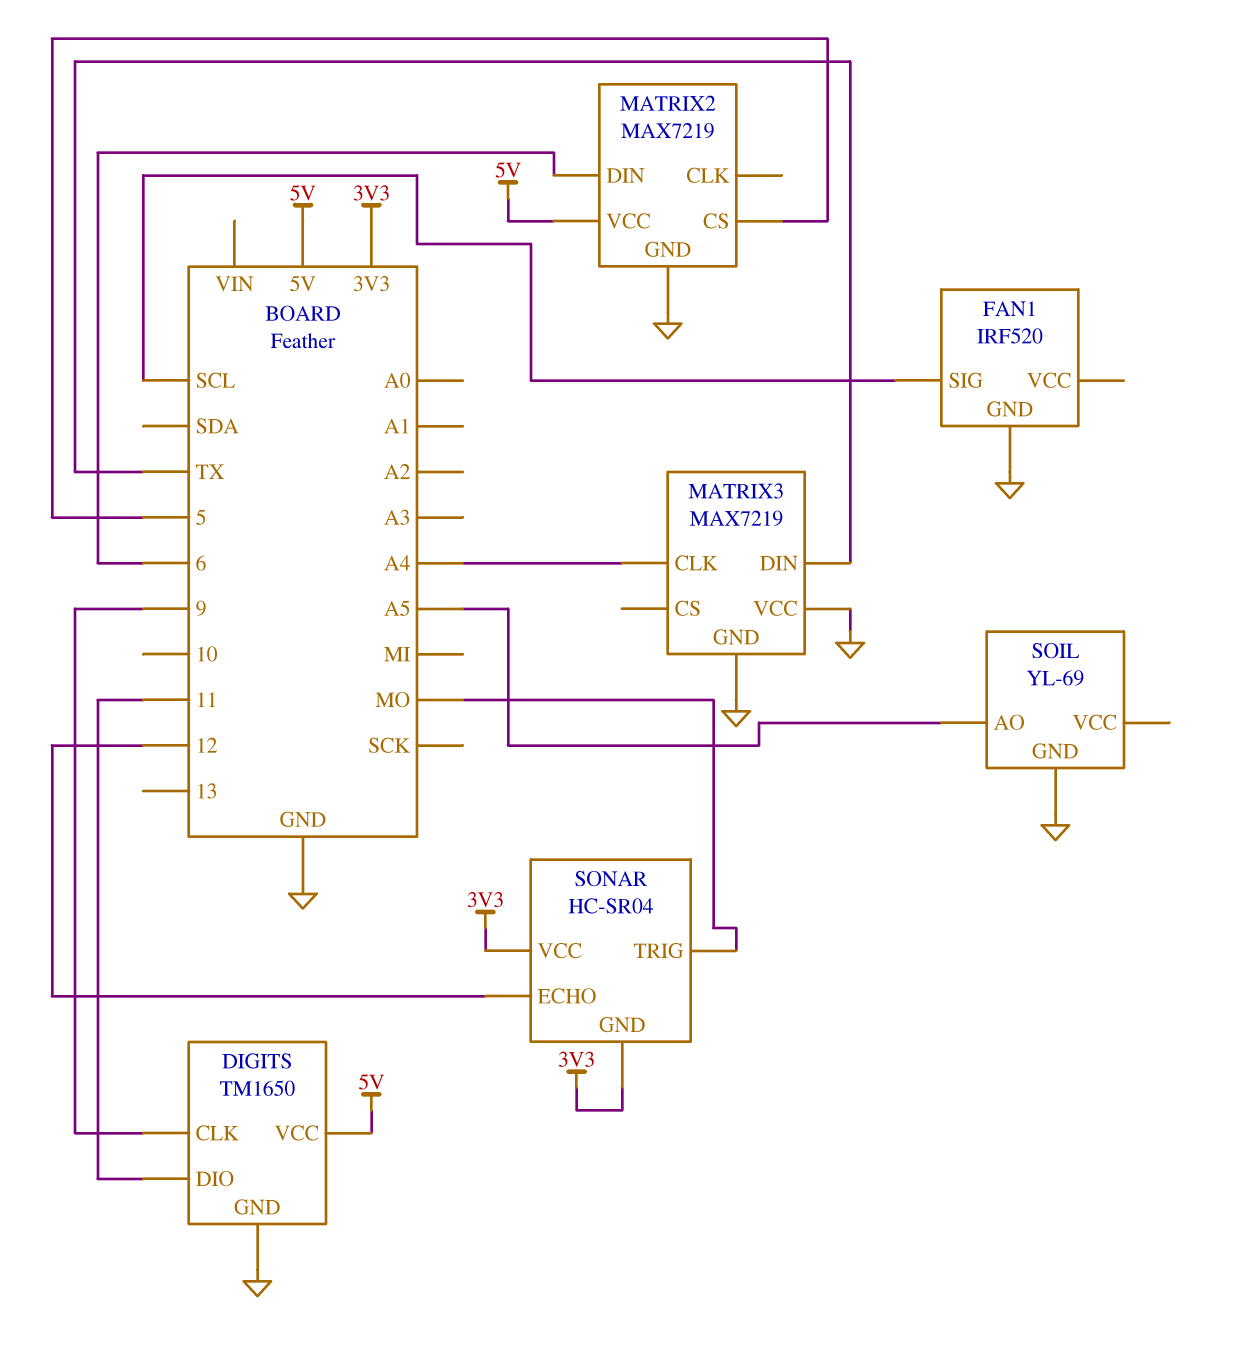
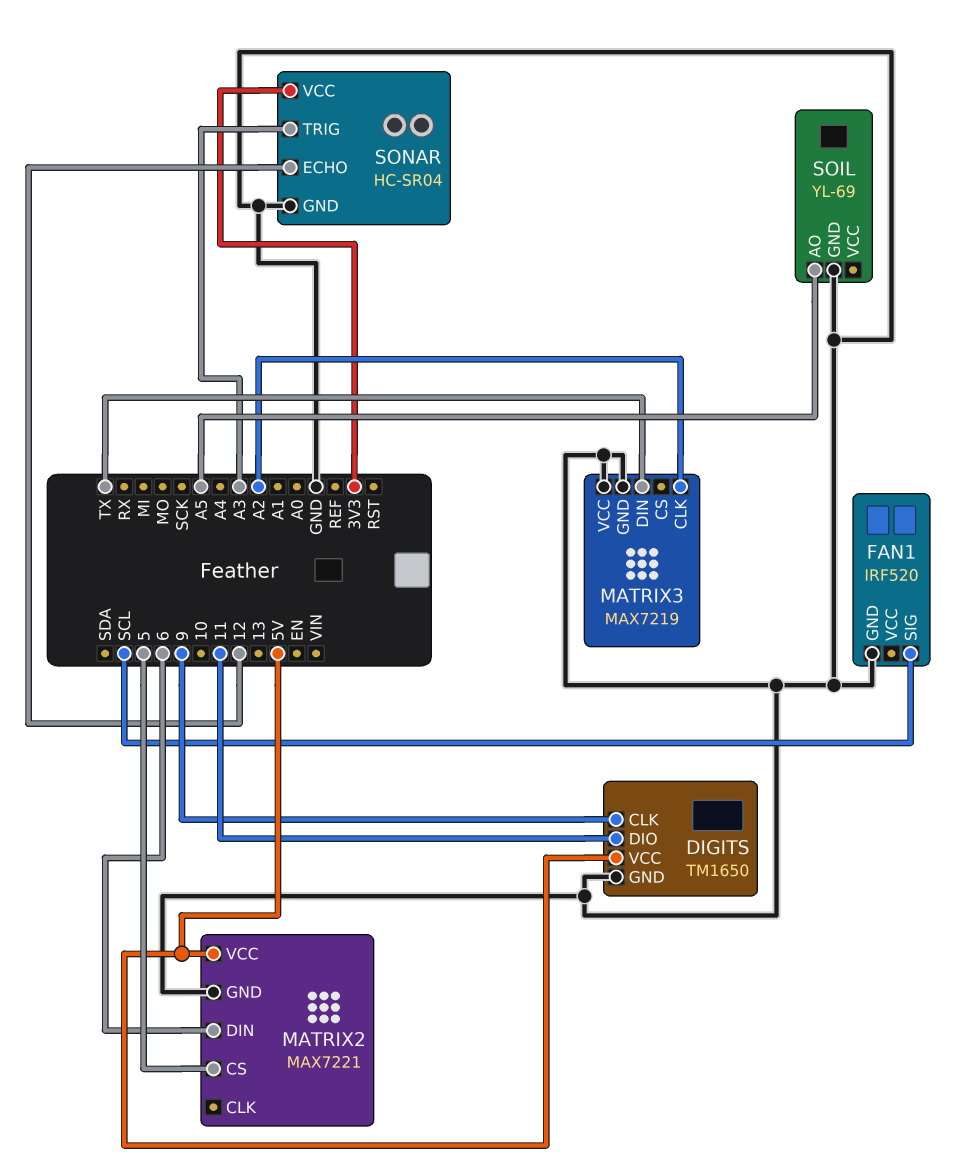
MATRIX2: MAX7219 -> MAX7221
MATRIX3 pin CLK: A4 -> A2
SONAR pin GND: 3V3 -> GND
SONAR pin TRIG: MO -> A3

